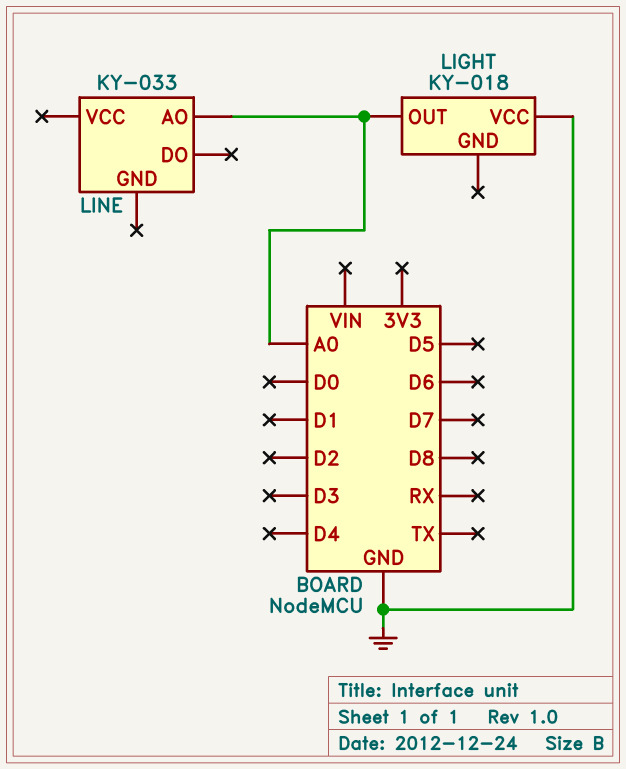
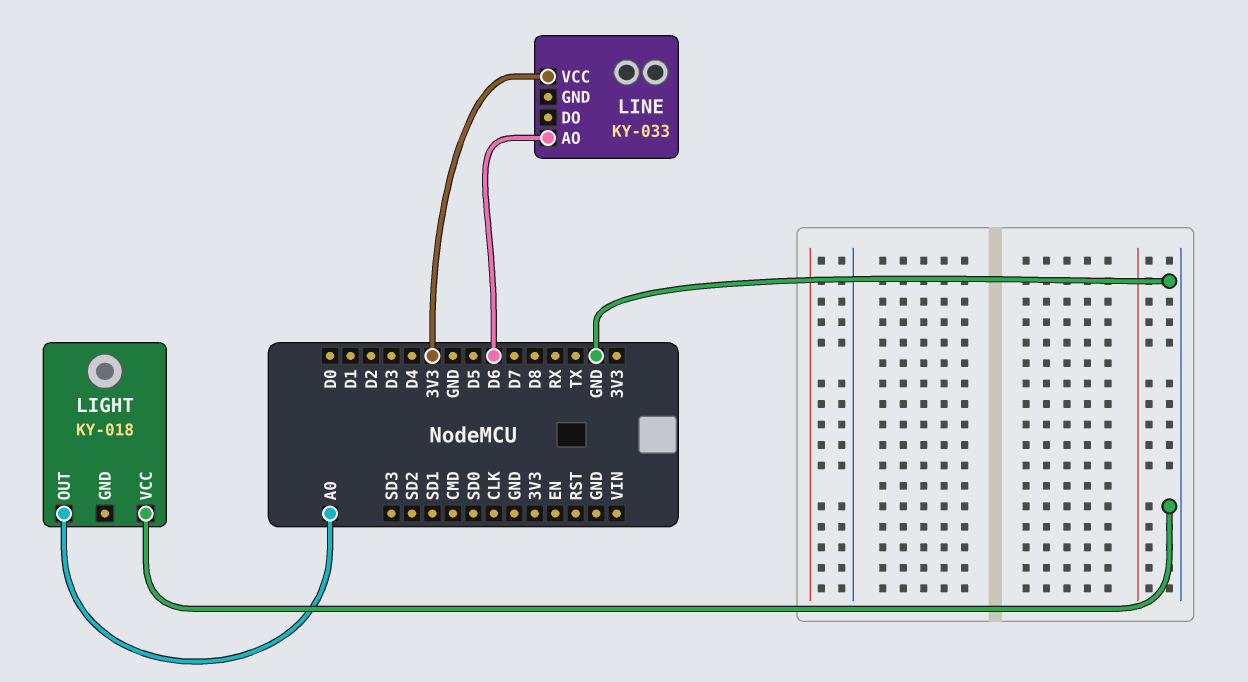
LINE pin AO: A0 -> D6
LINE pin VCC: none -> 3V3

